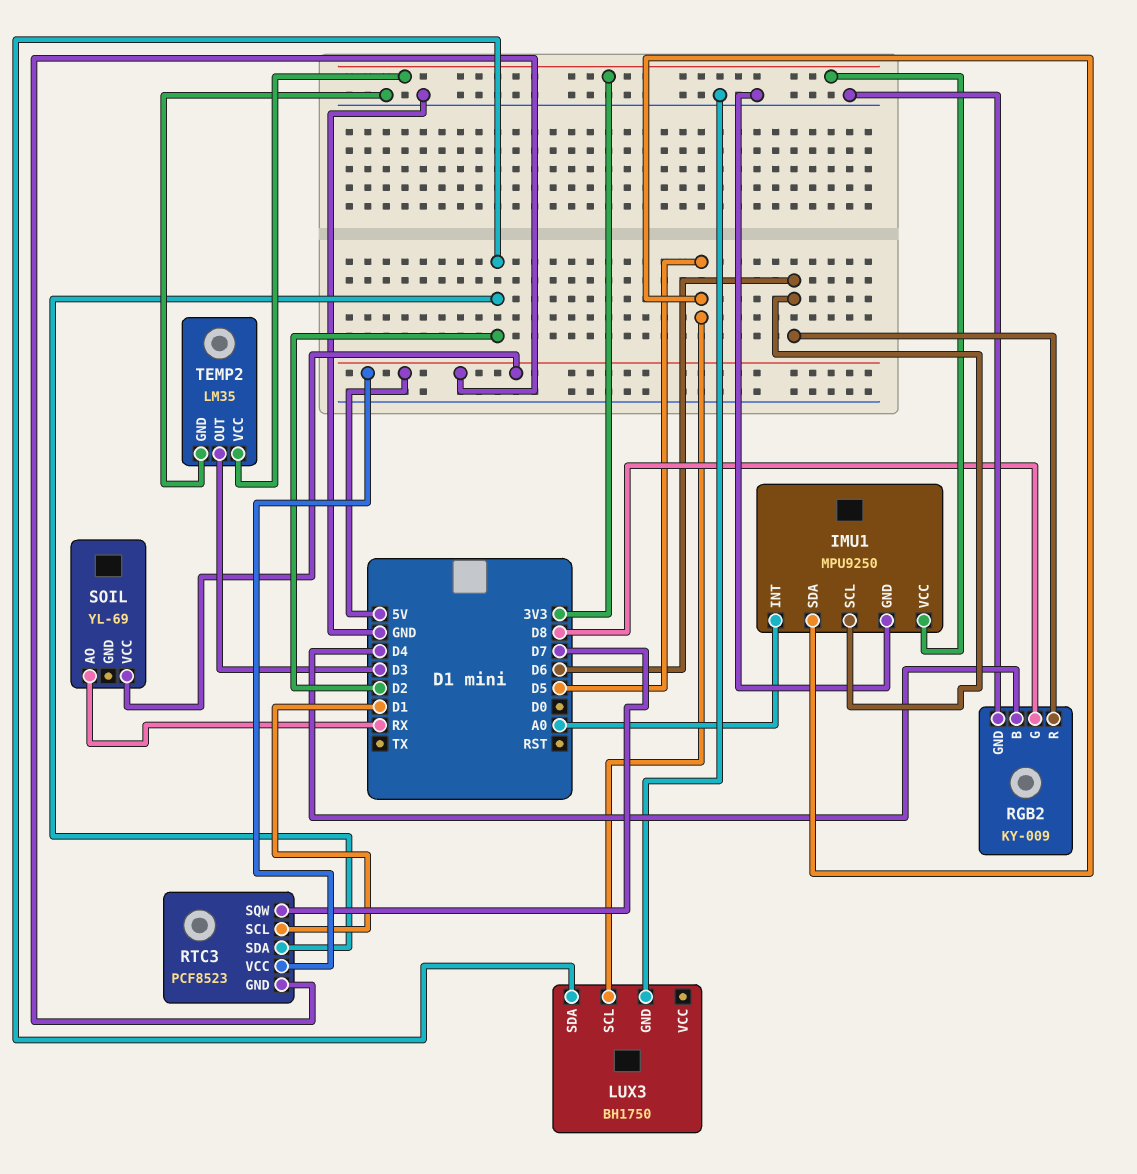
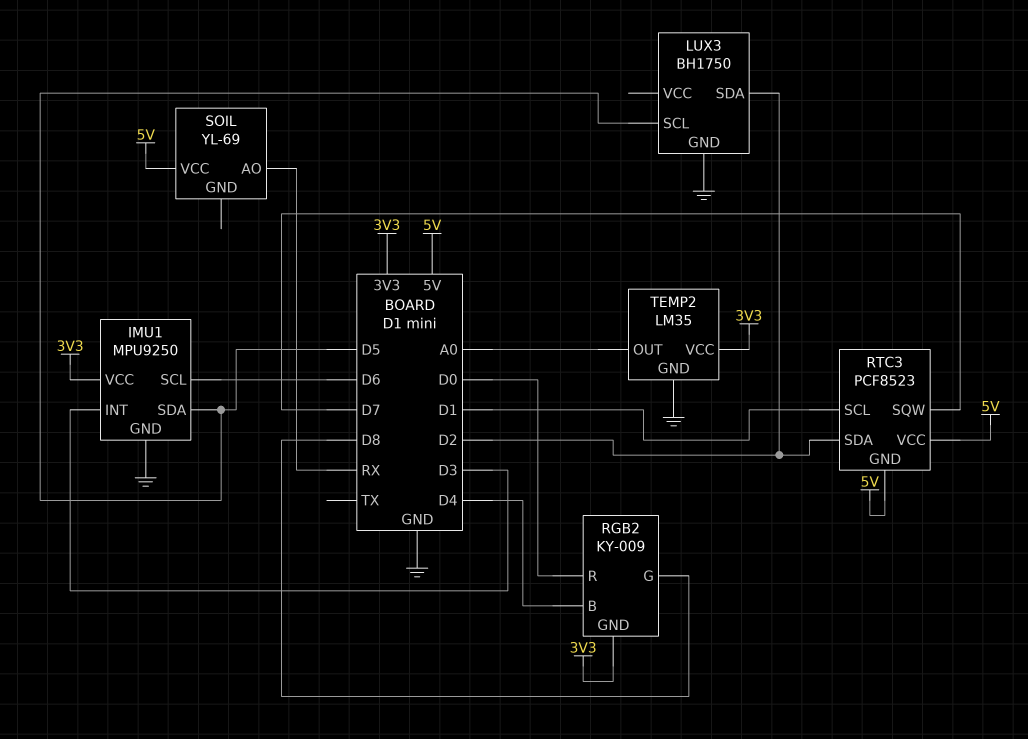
IMU1 pin INT: A0 -> D3
RGB2 pin GND: GND -> 3V3
RGB2 pin R: D6 -> D0
TEMP2 pin OUT: D3 -> A0

